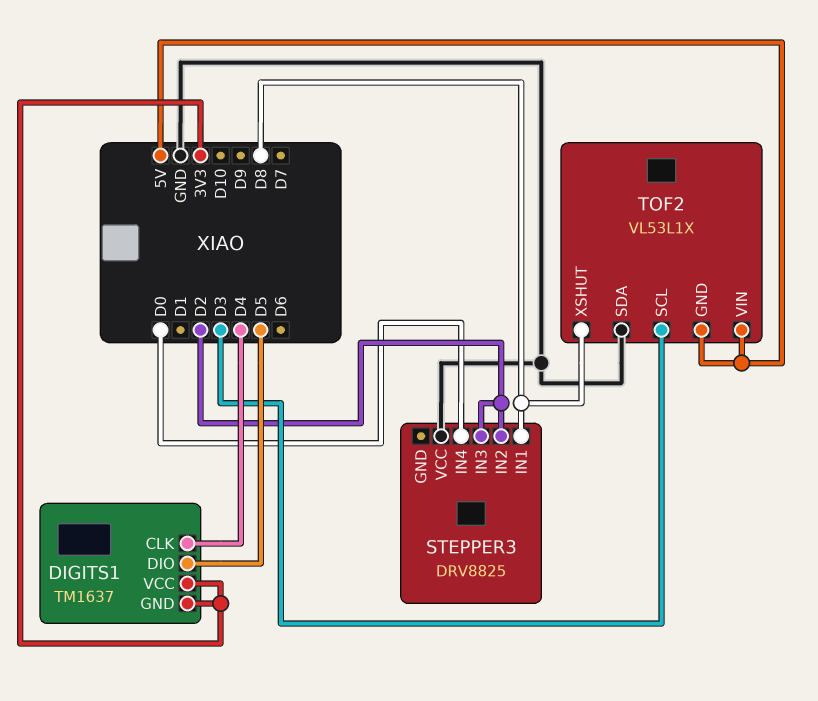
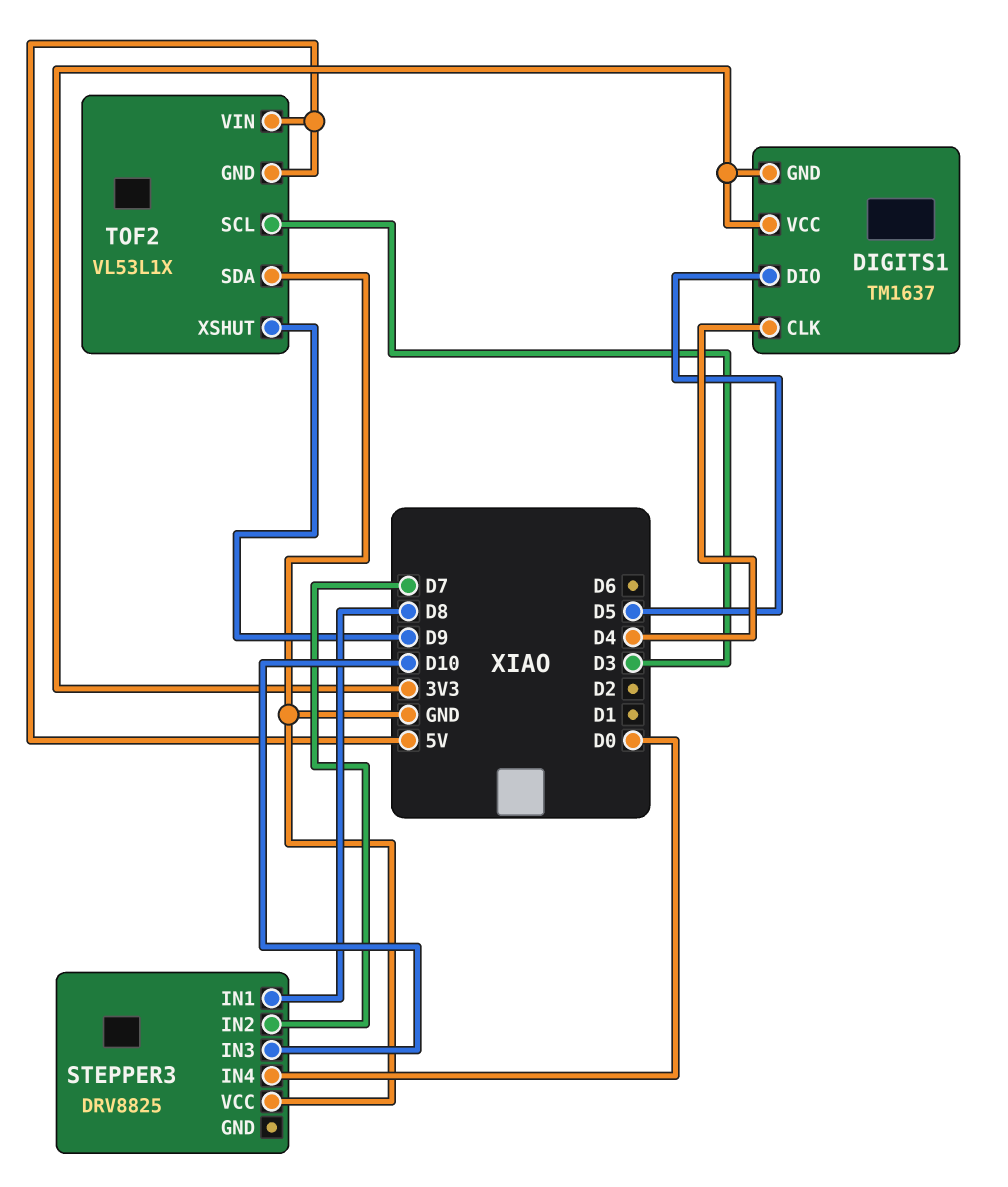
STEPPER3 pin IN2: D2 -> D7
STEPPER3 pin IN3: D2 -> D10
TOF2 pin XSHUT: D8 -> D9

